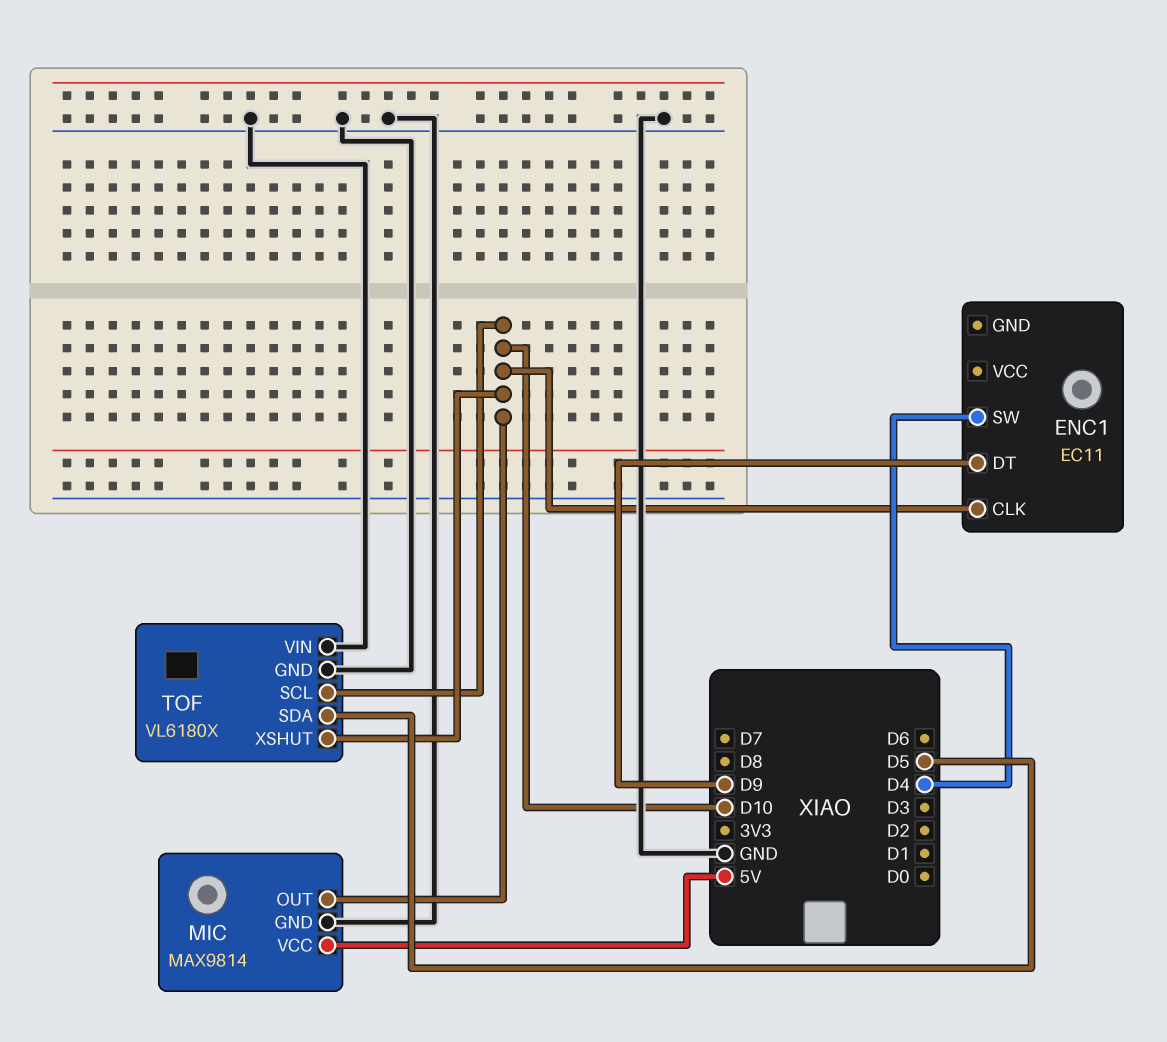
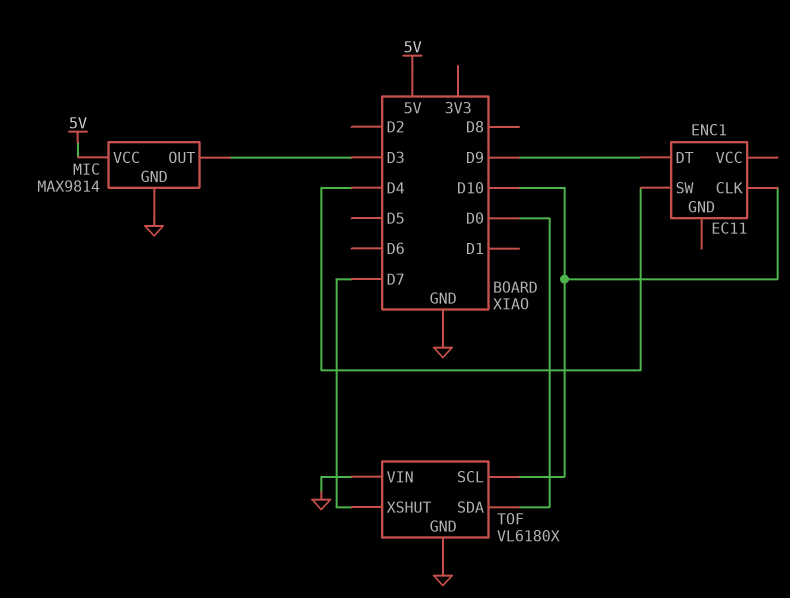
MIC pin OUT: D10 -> D3
TOF pin SDA: D5 -> D0
TOF pin XSHUT: D10 -> D7

